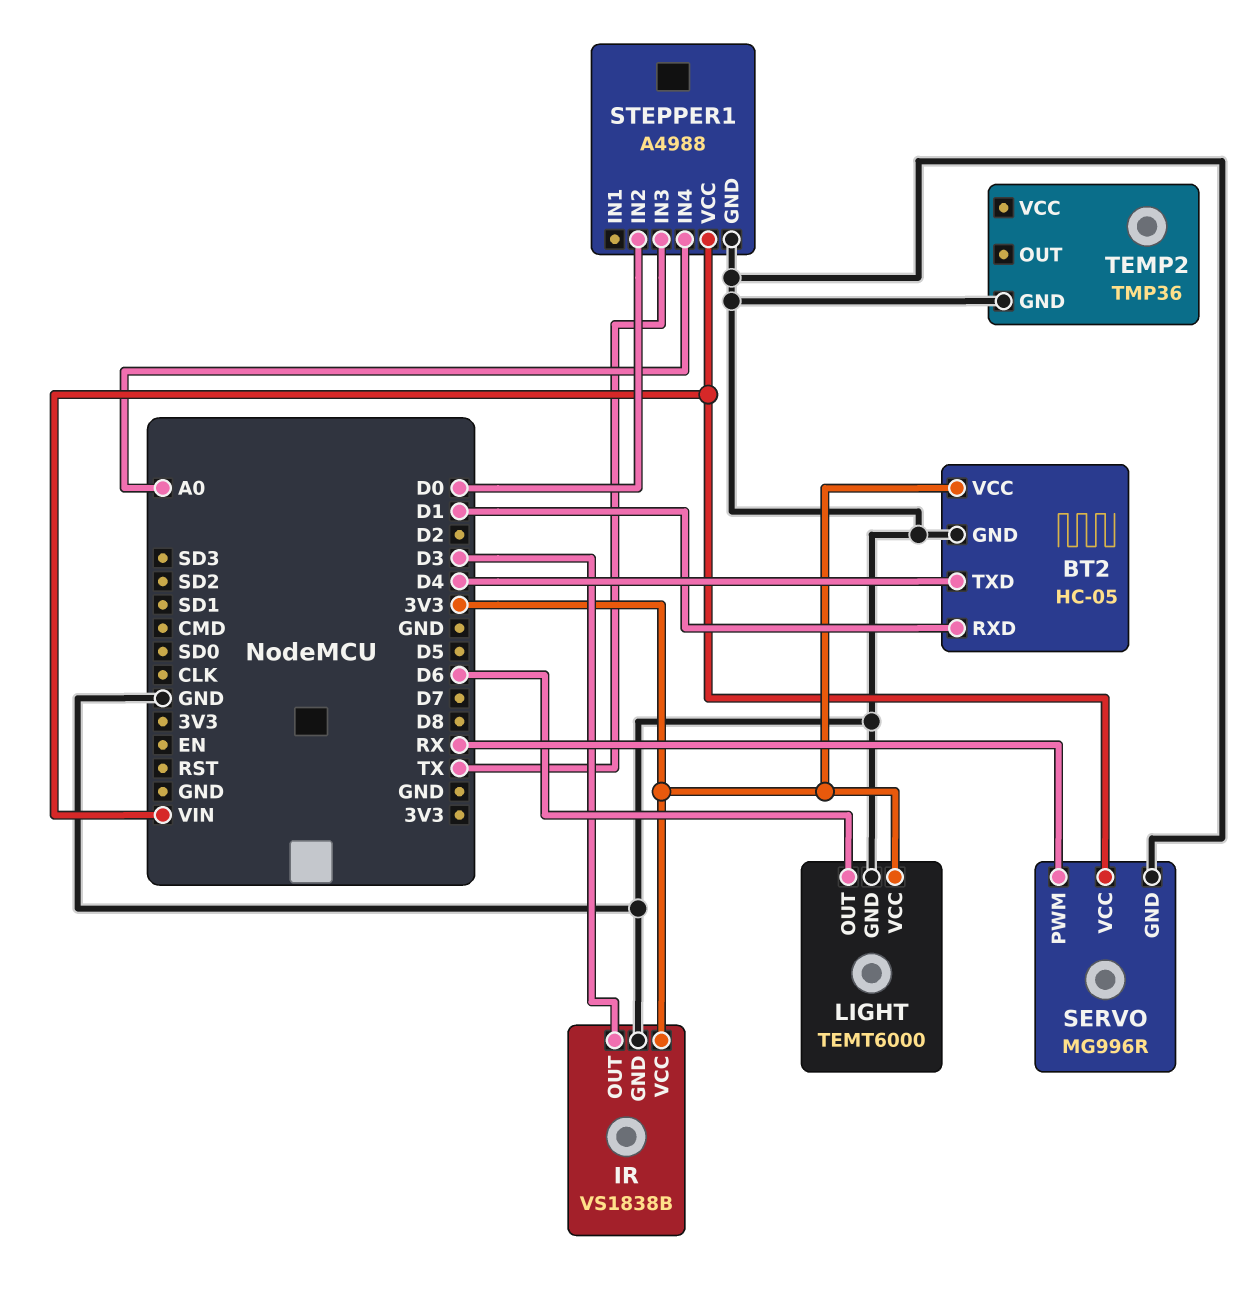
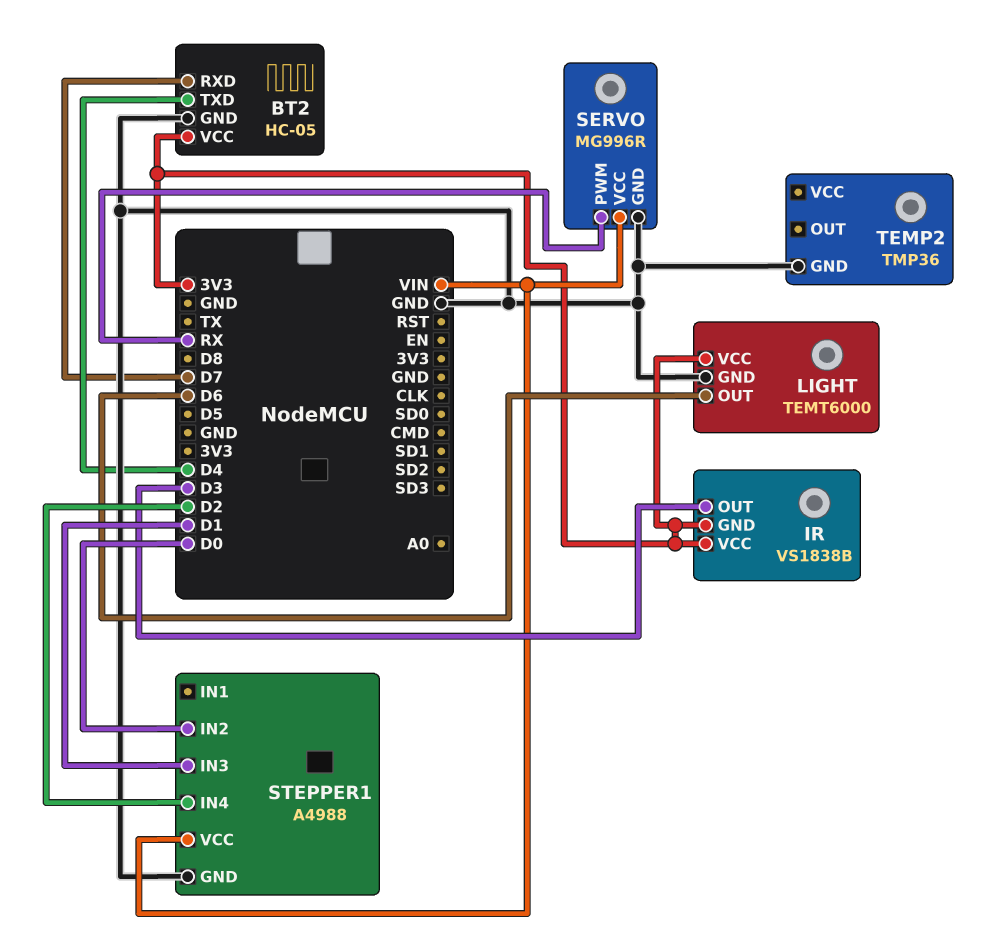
BT2 pin RXD: D1 -> D7
IR pin GND: GND -> 3V3
STEPPER1 pin IN3: TX -> D1
STEPPER1 pin IN4: A0 -> D2

